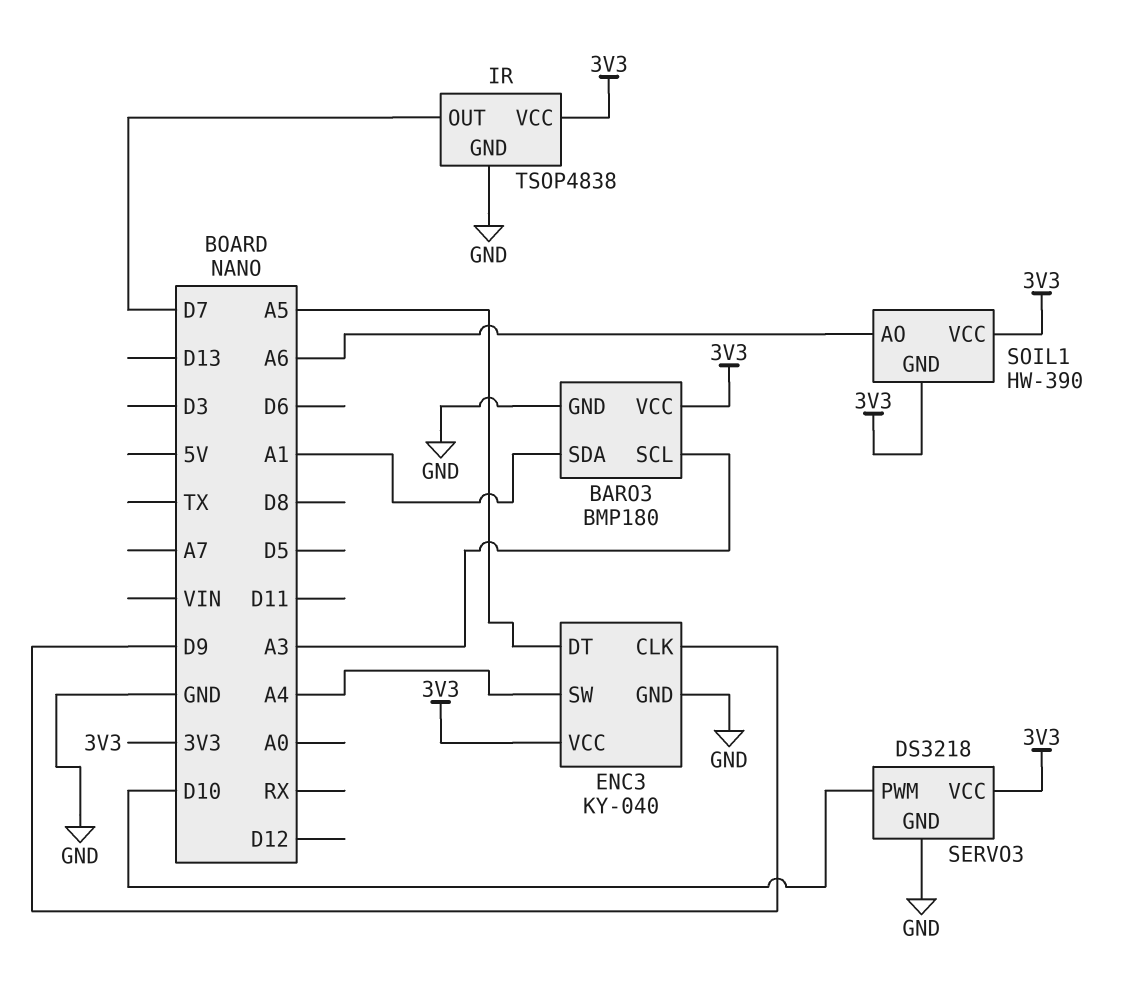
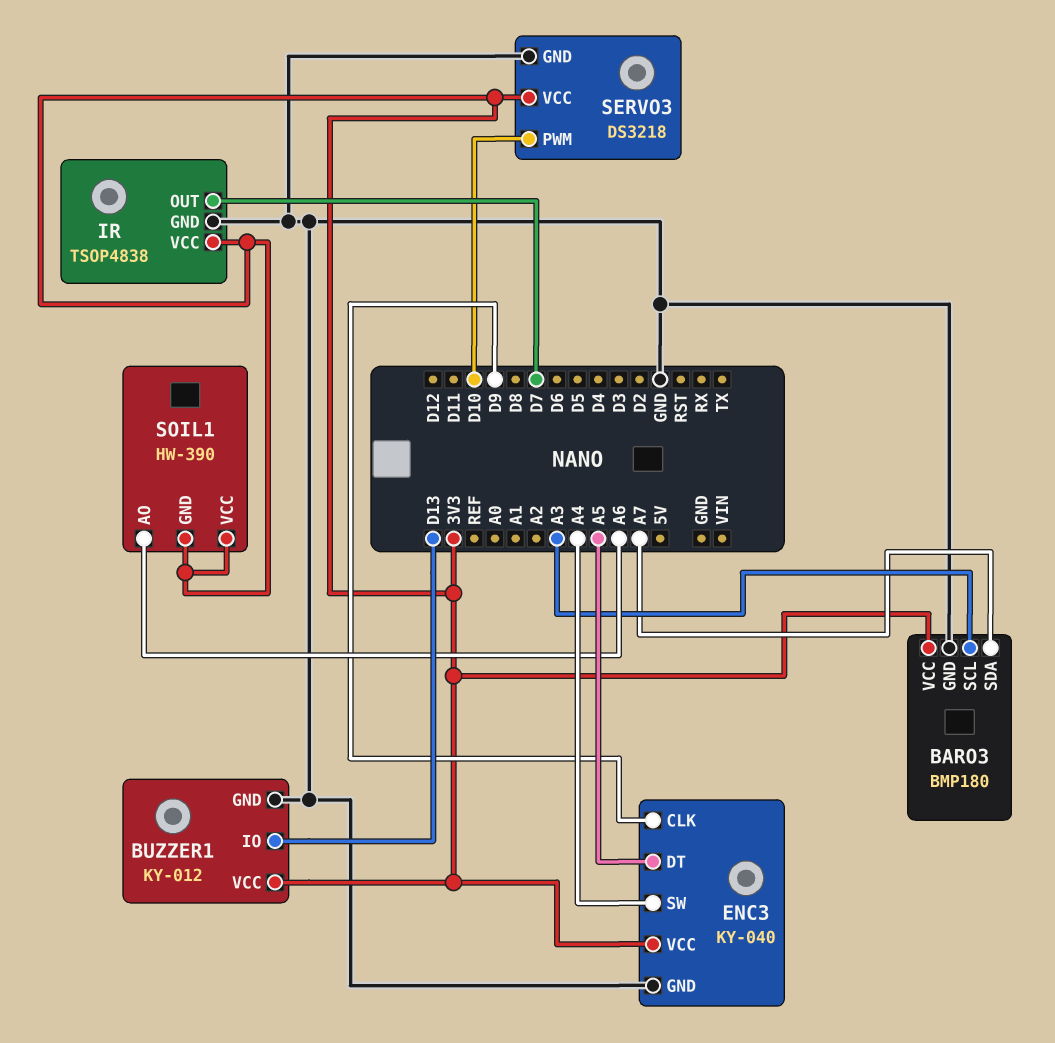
BARO3 pin SDA: A1 -> A7
BUZZER1: none -> KY-012
BUZZER1 pin GND: none -> GND
BUZZER1 pin IO: none -> D13
BUZZER1 pin VCC: none -> 3V3

